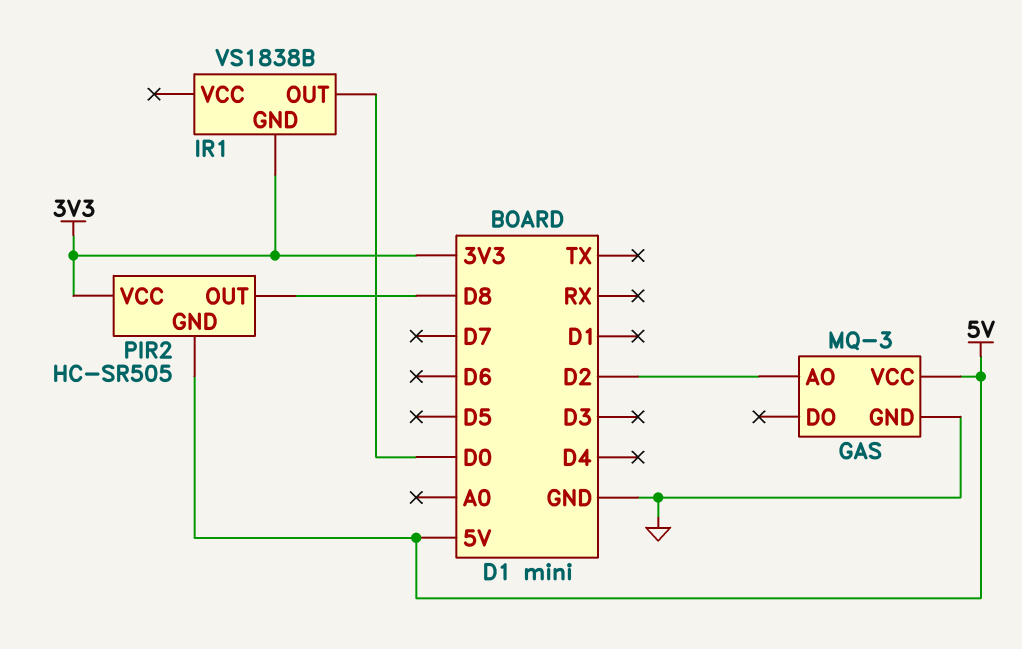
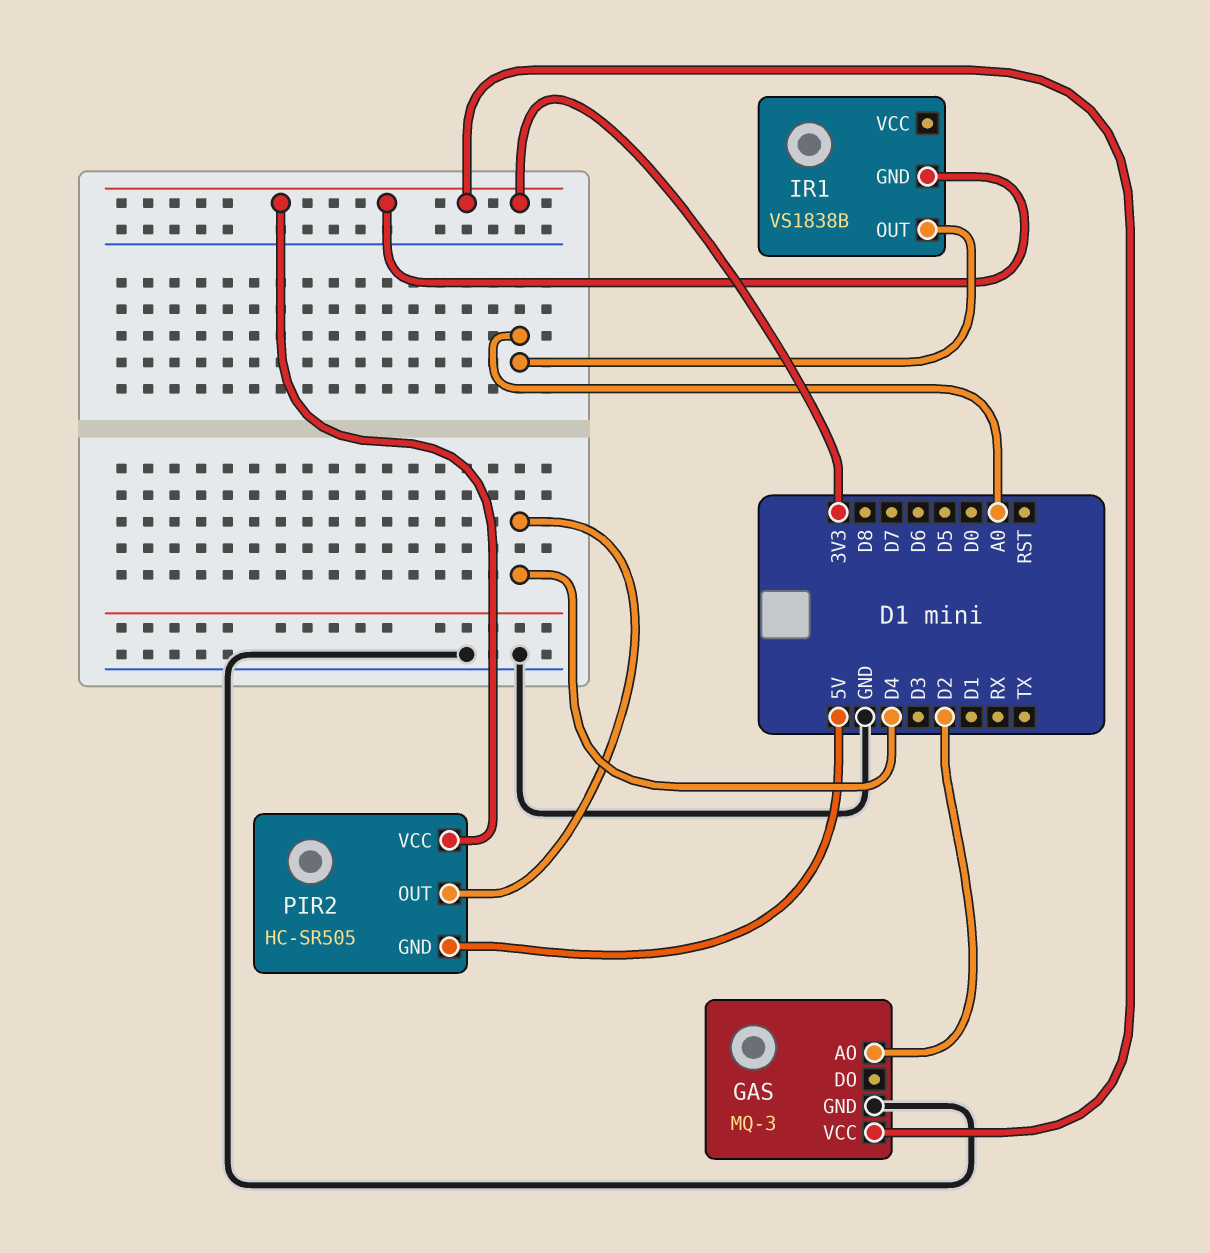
GAS pin VCC: 5V -> 3V3
IR1 pin OUT: D0 -> A0
PIR2 pin OUT: D8 -> D4

